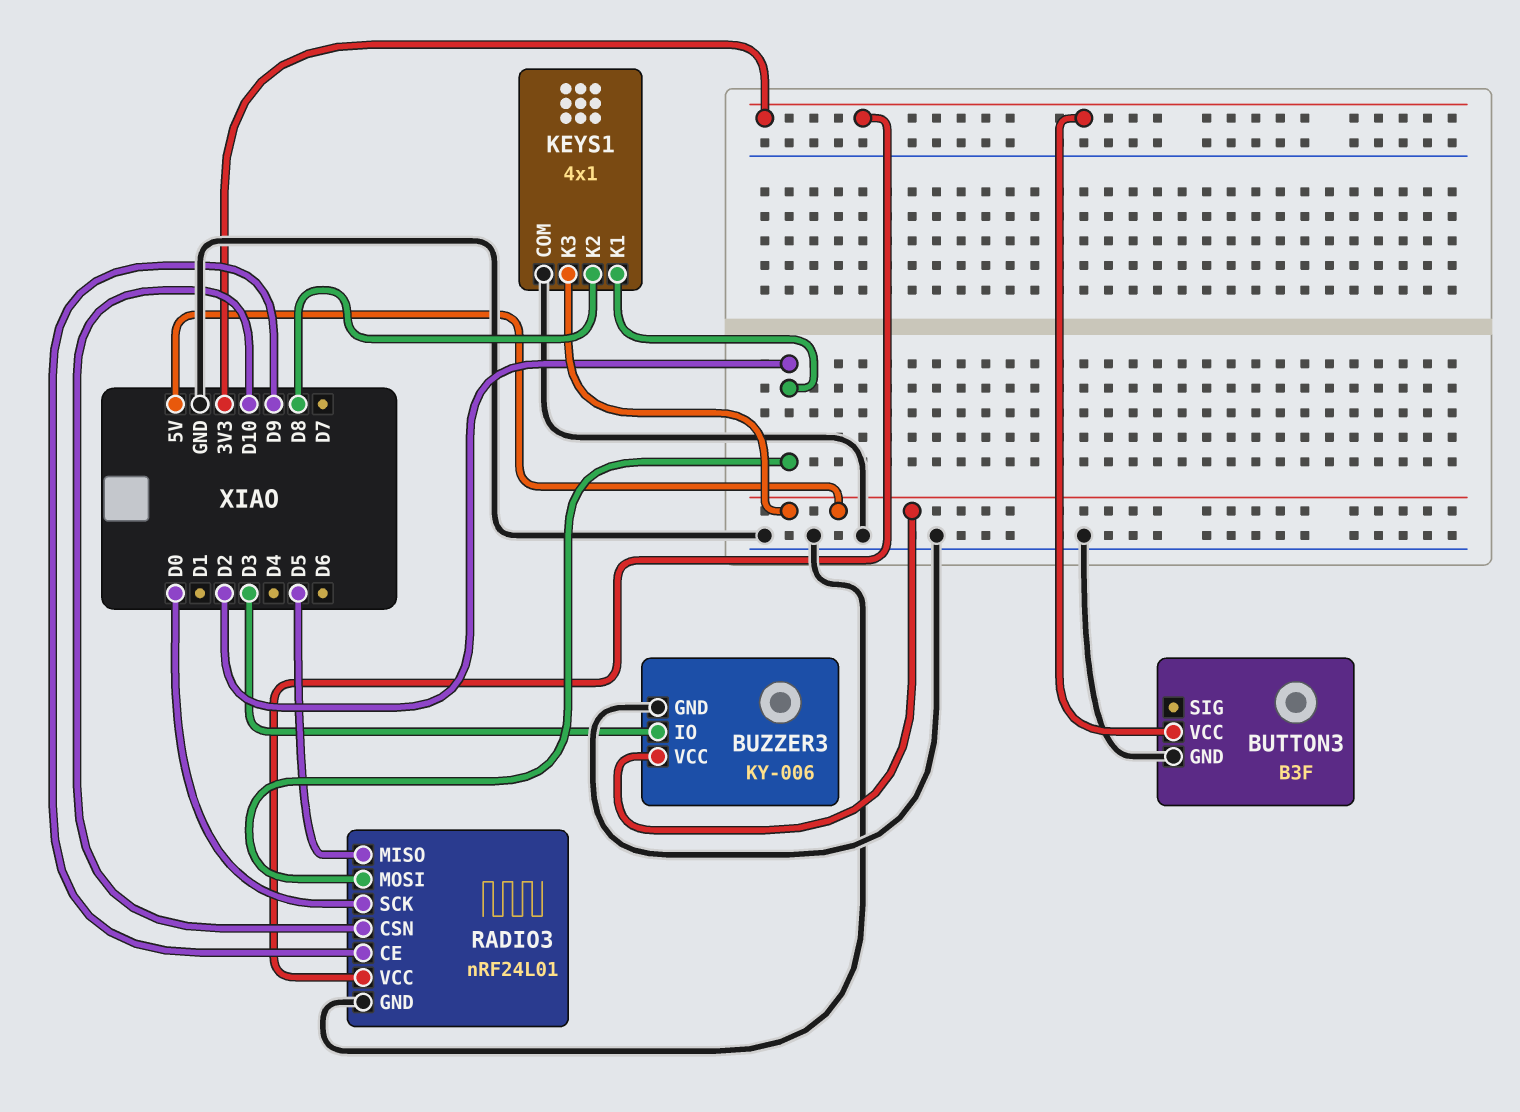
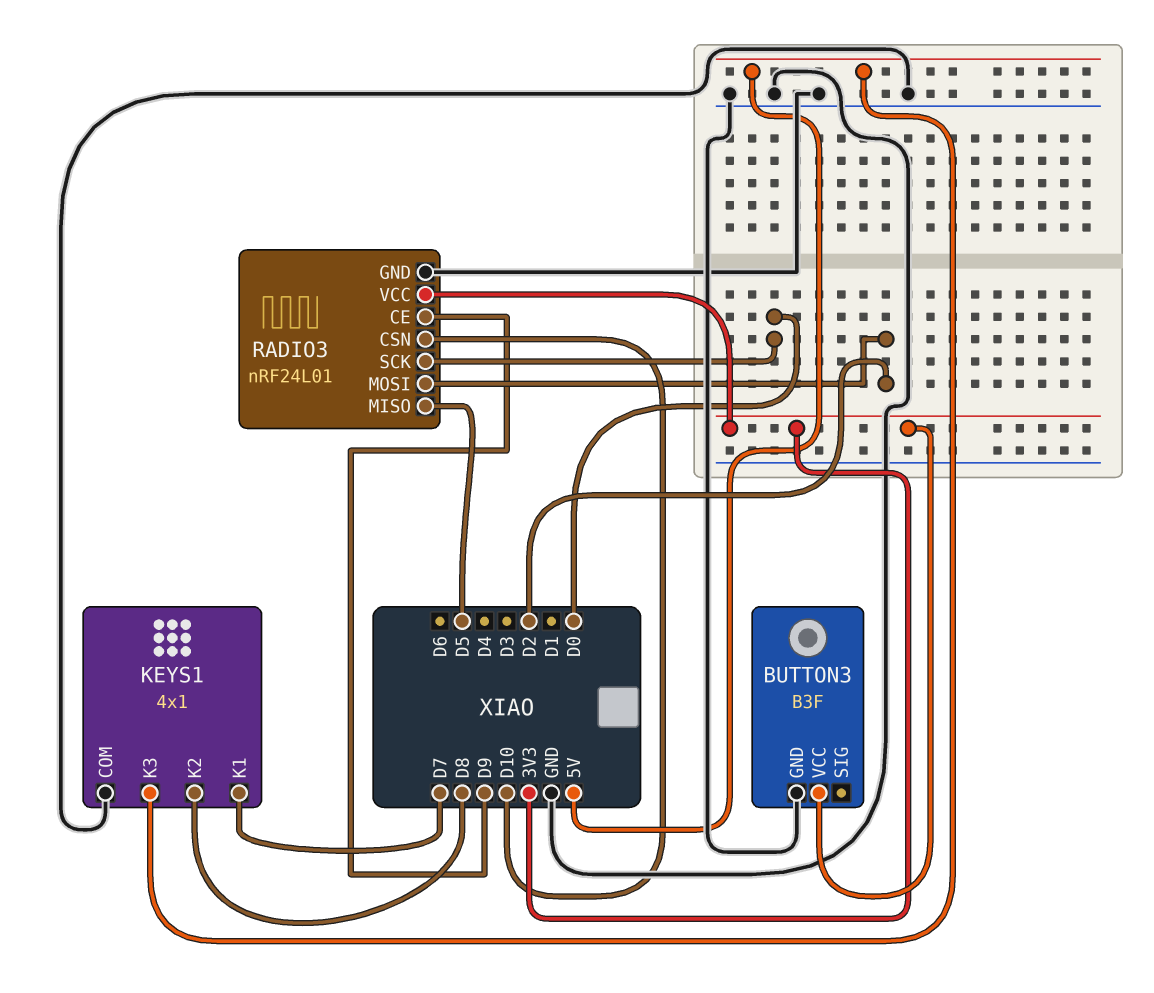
BUZZER3: KY-006 -> none
BUZZER3 pin GND: GND -> none
BUZZER3 pin IO: D3 -> none
BUZZER3 pin VCC: 5V -> none
KEYS1 pin K1: D2 -> D7

